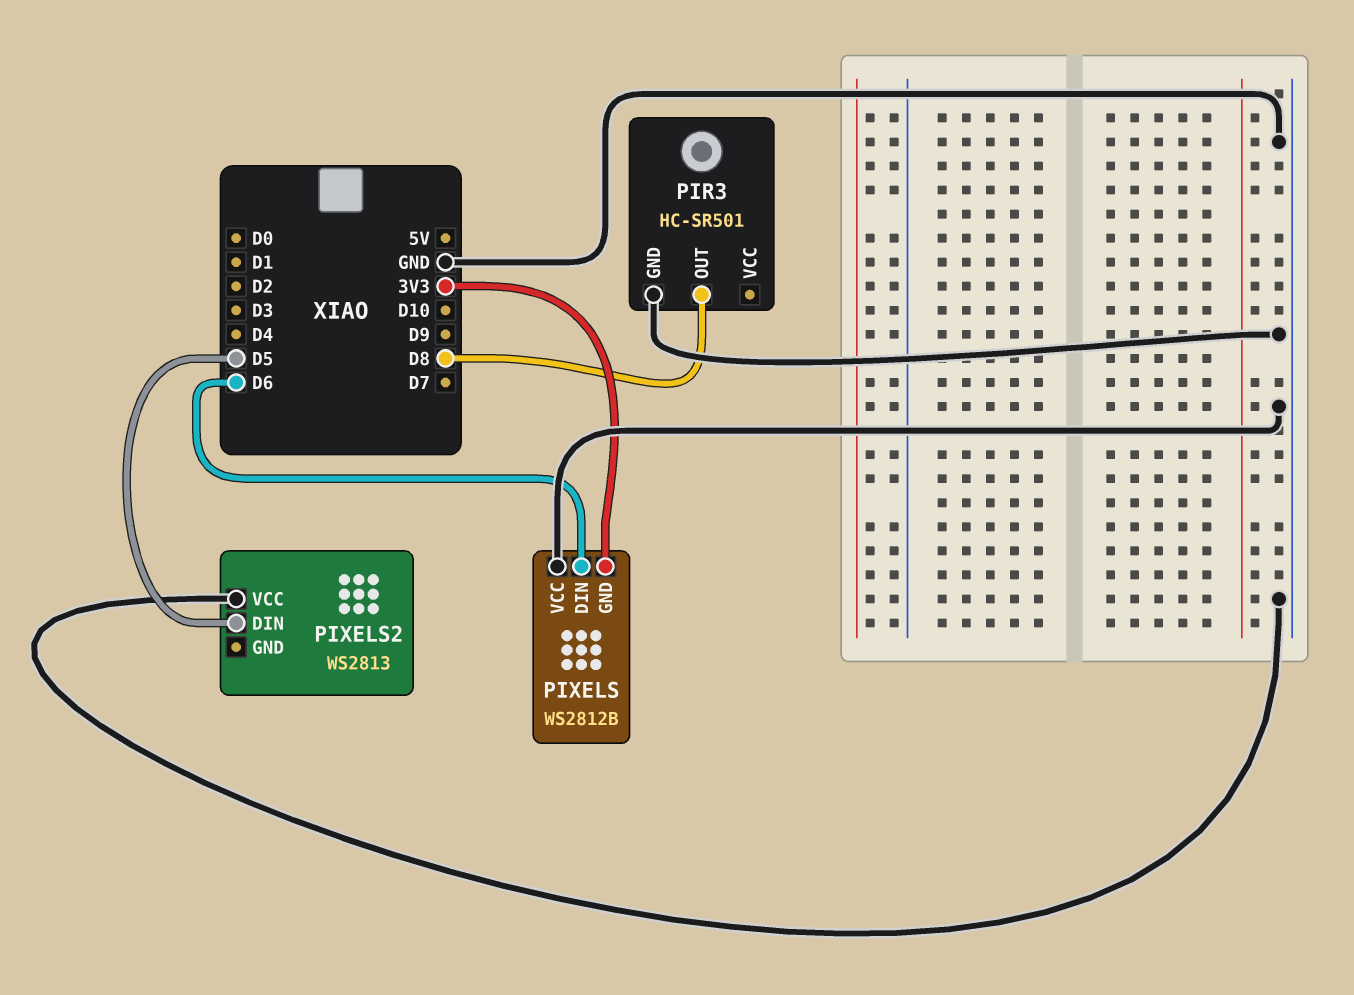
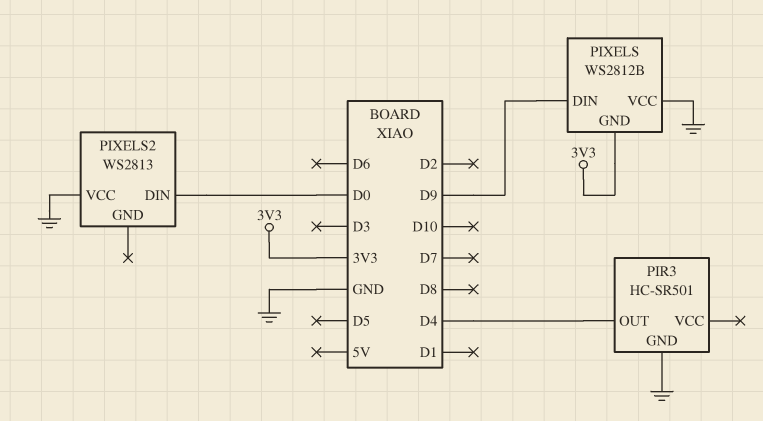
PIR3 pin OUT: D8 -> D4
PIXELS pin DIN: D6 -> D9
PIXELS2 pin DIN: D5 -> D0

